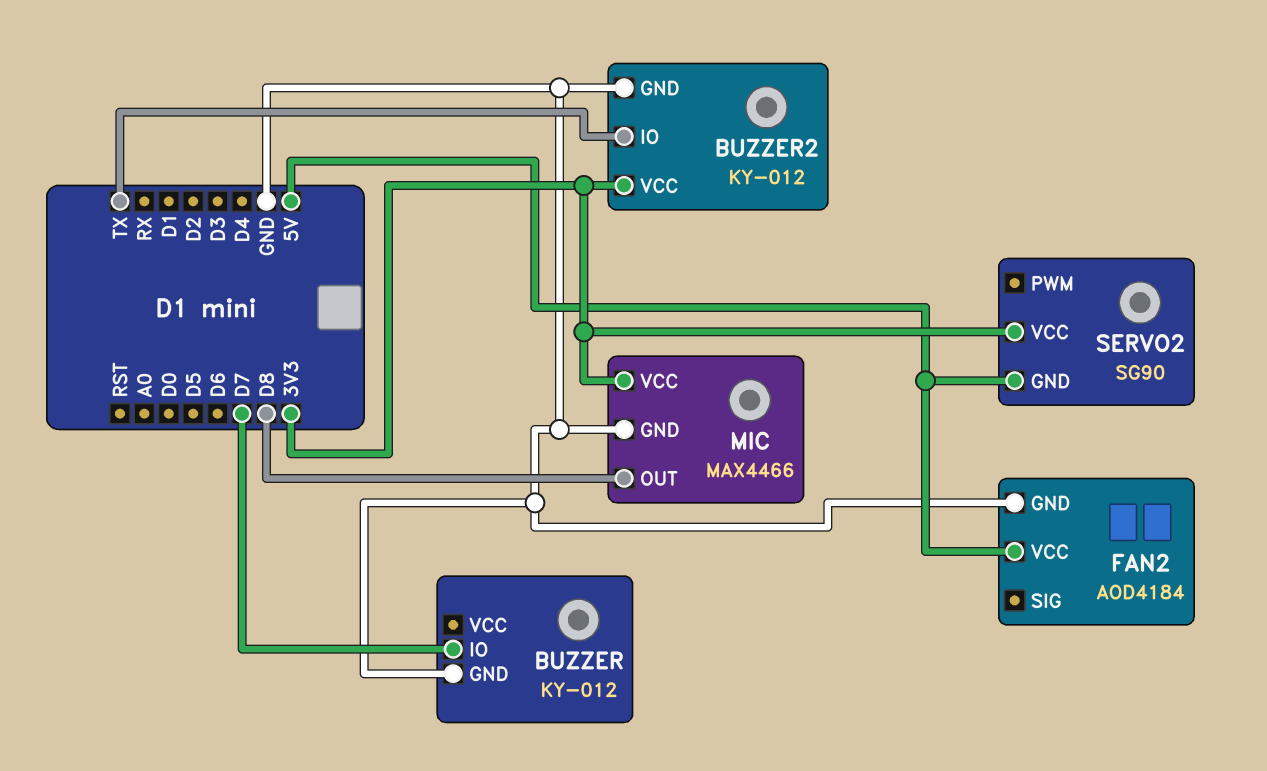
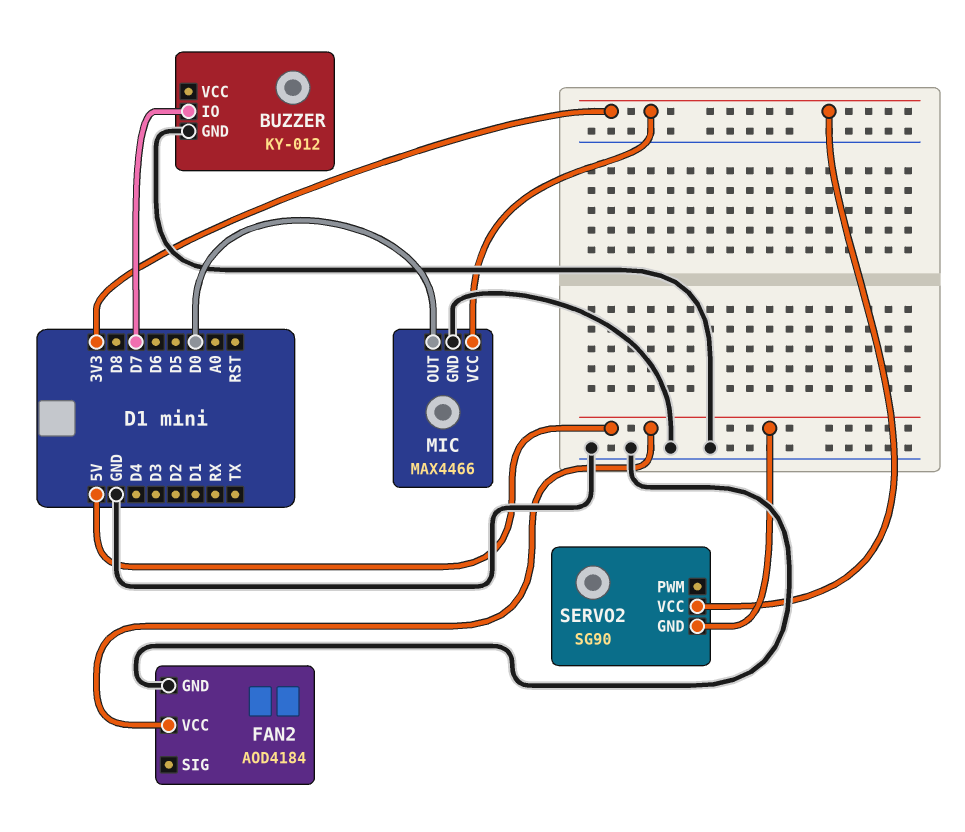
BUZZER2: KY-012 -> none
BUZZER2 pin GND: GND -> none
BUZZER2 pin IO: TX -> none
BUZZER2 pin VCC: 3V3 -> none
MIC pin OUT: D8 -> D0

